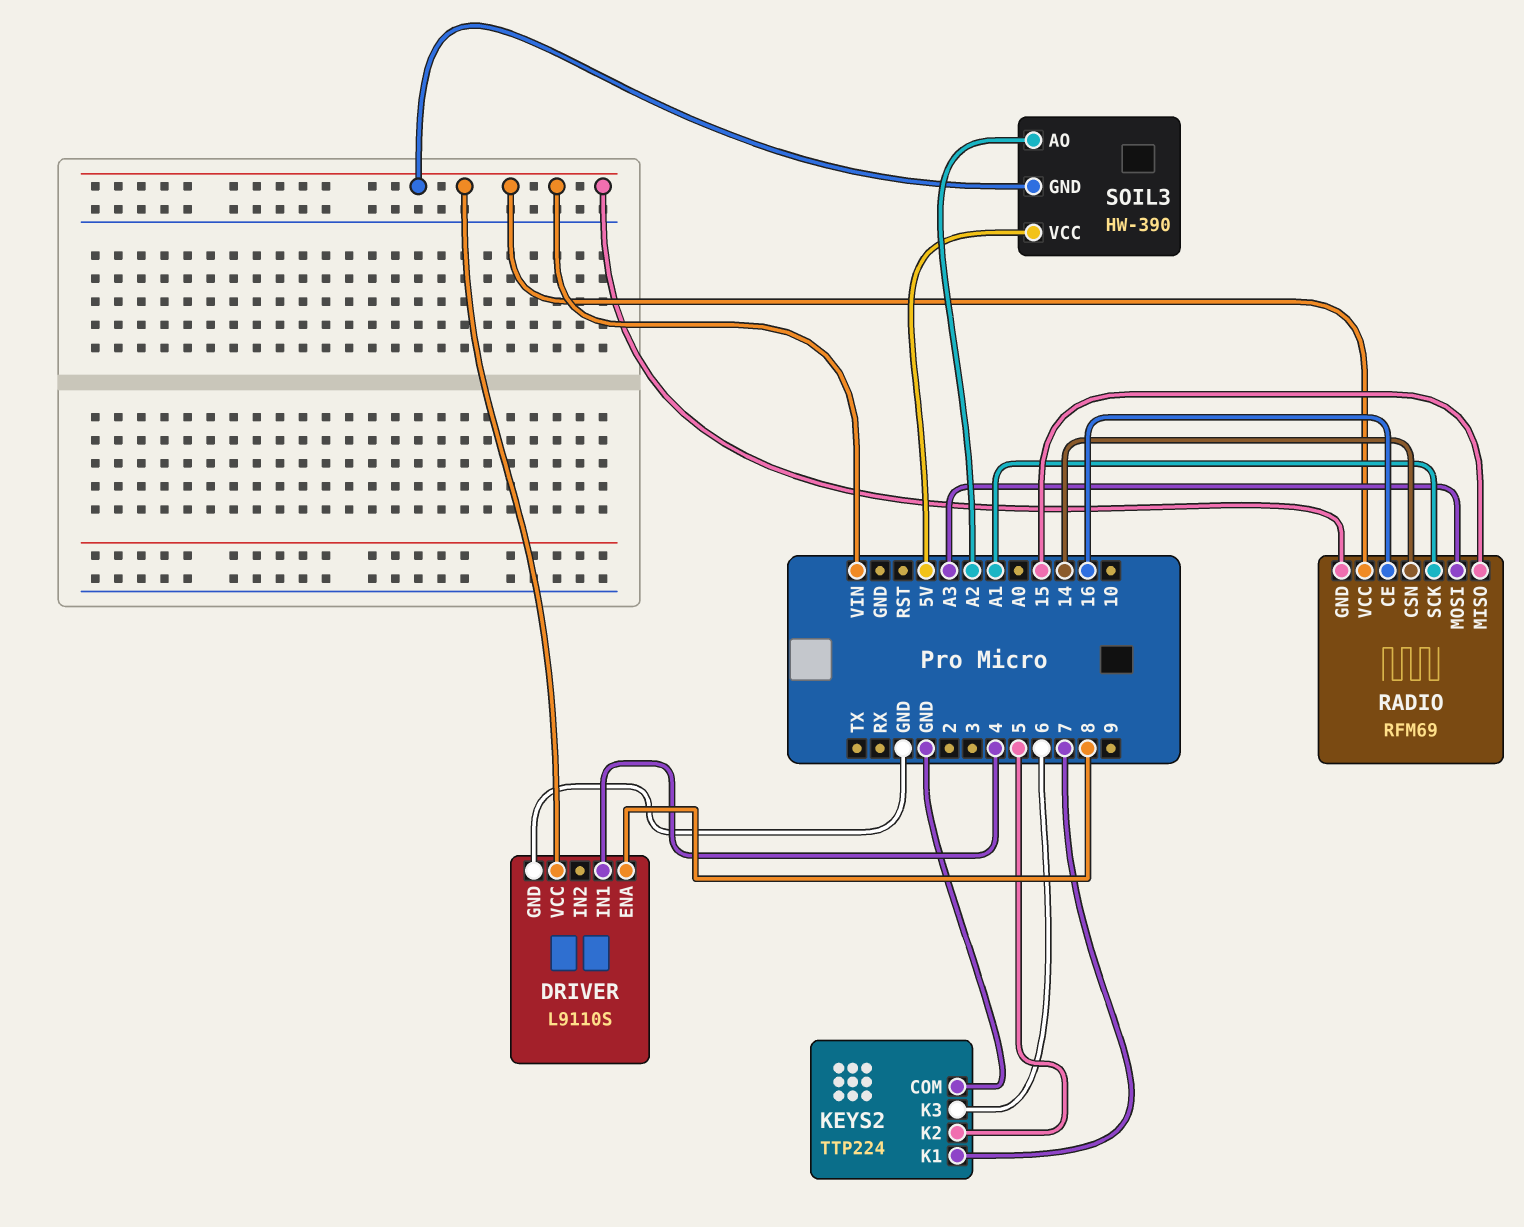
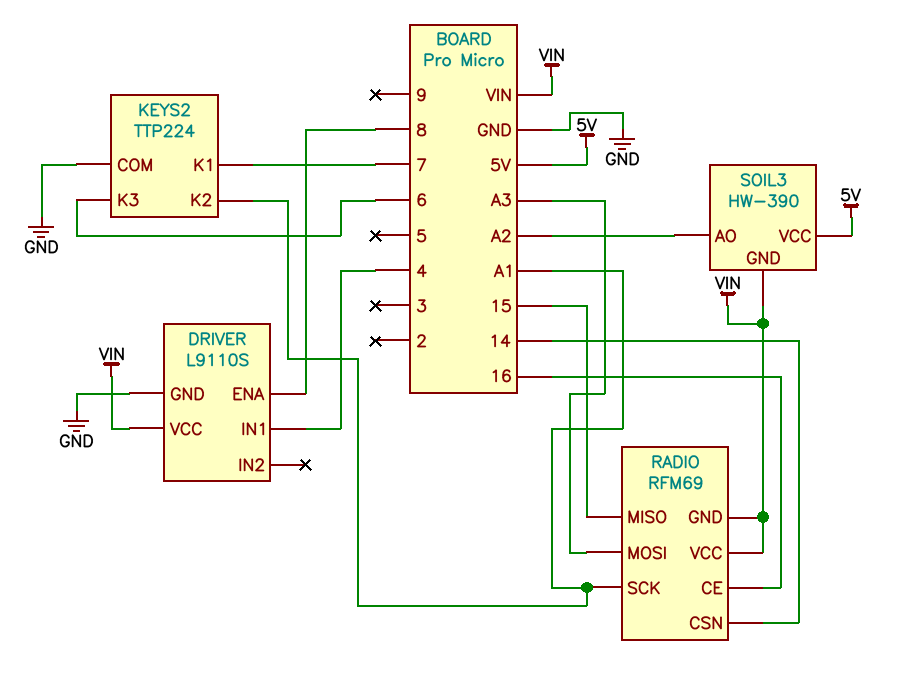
KEYS2 pin K2: 5 -> A1

